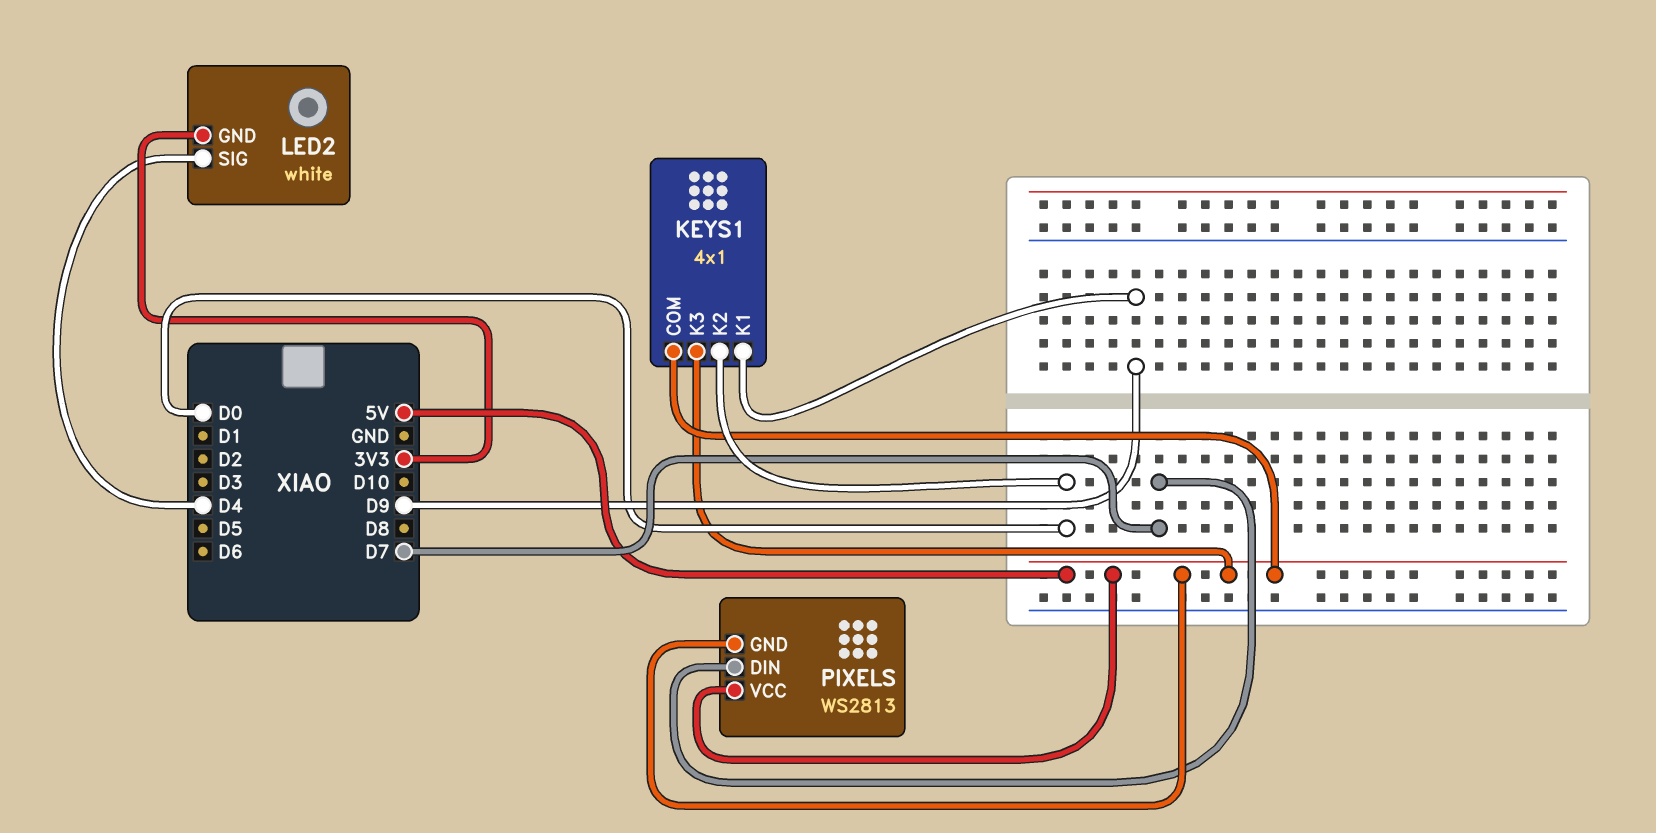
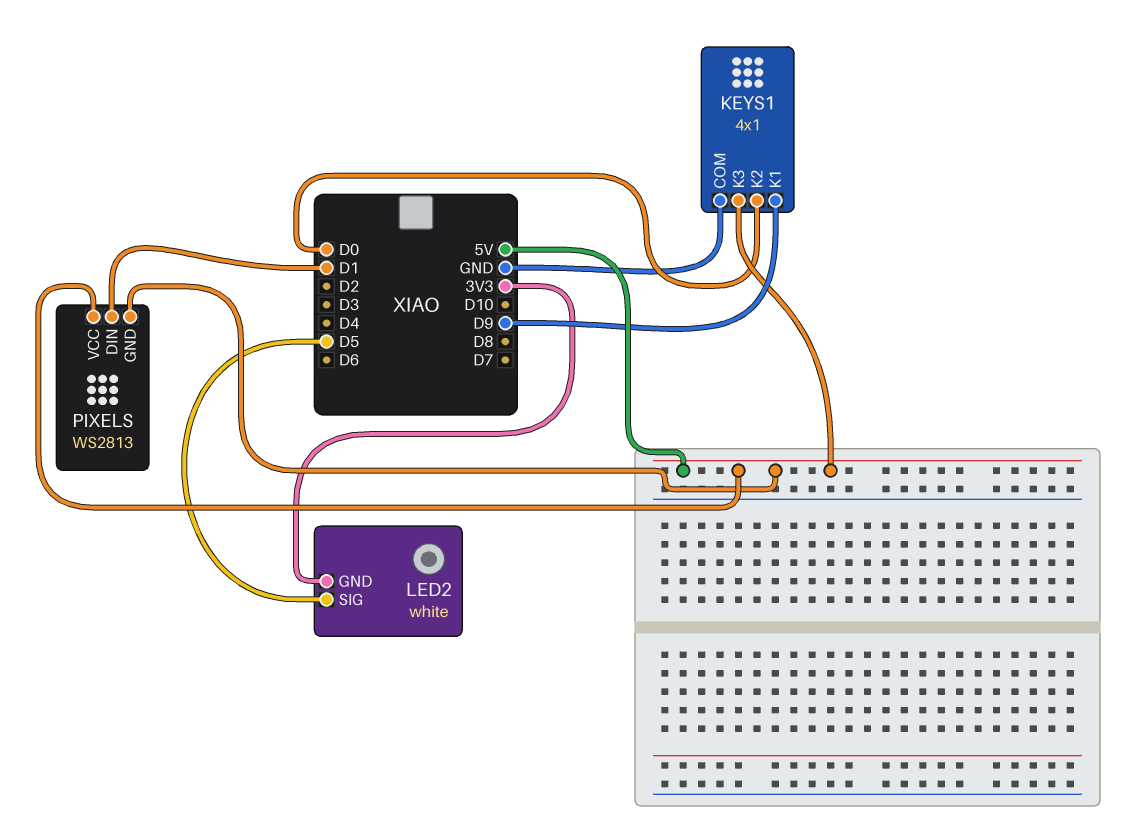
KEYS1 pin COM: 5V -> GND
LED2 pin SIG: D4 -> D5
PIXELS pin DIN: D7 -> D1

